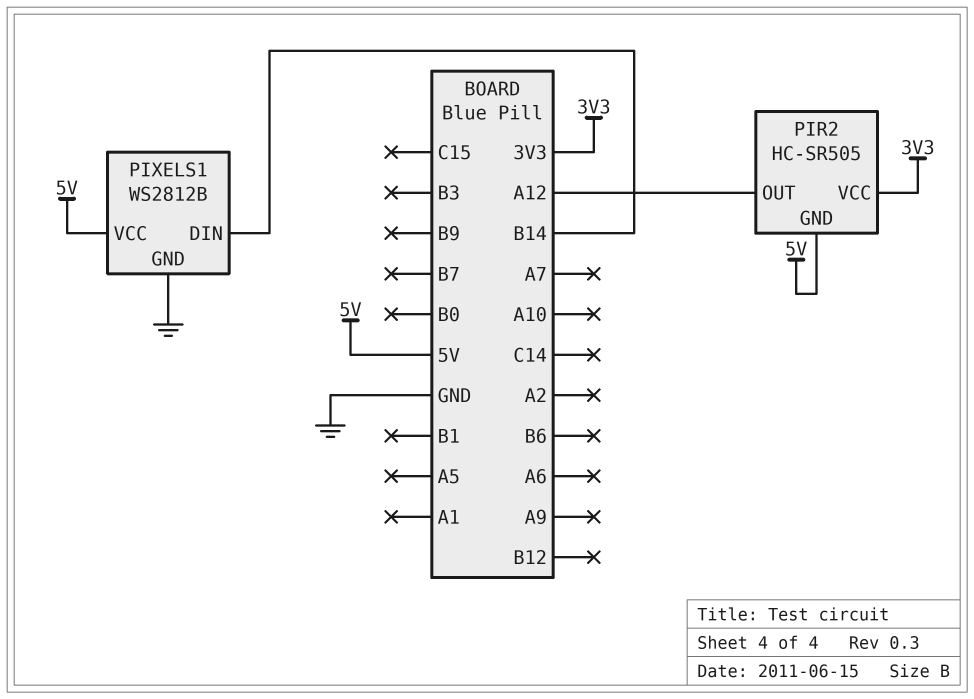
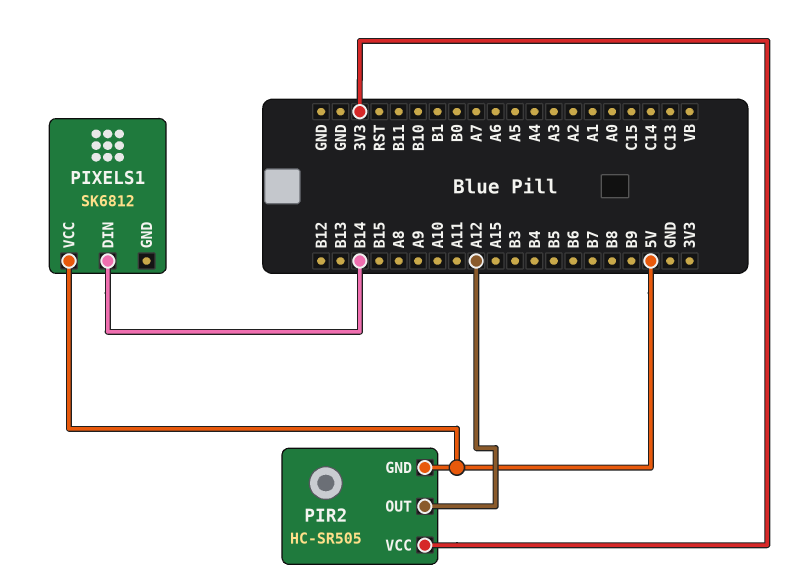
PIXELS1: WS2812B -> SK6812
PIXELS1 pin GND: GND -> none

